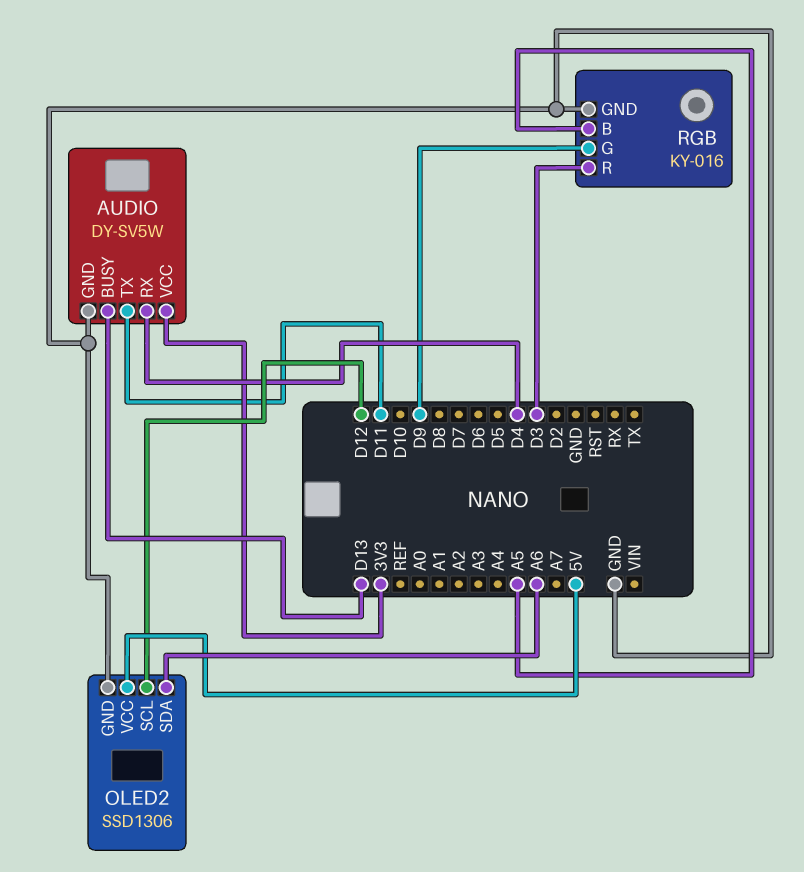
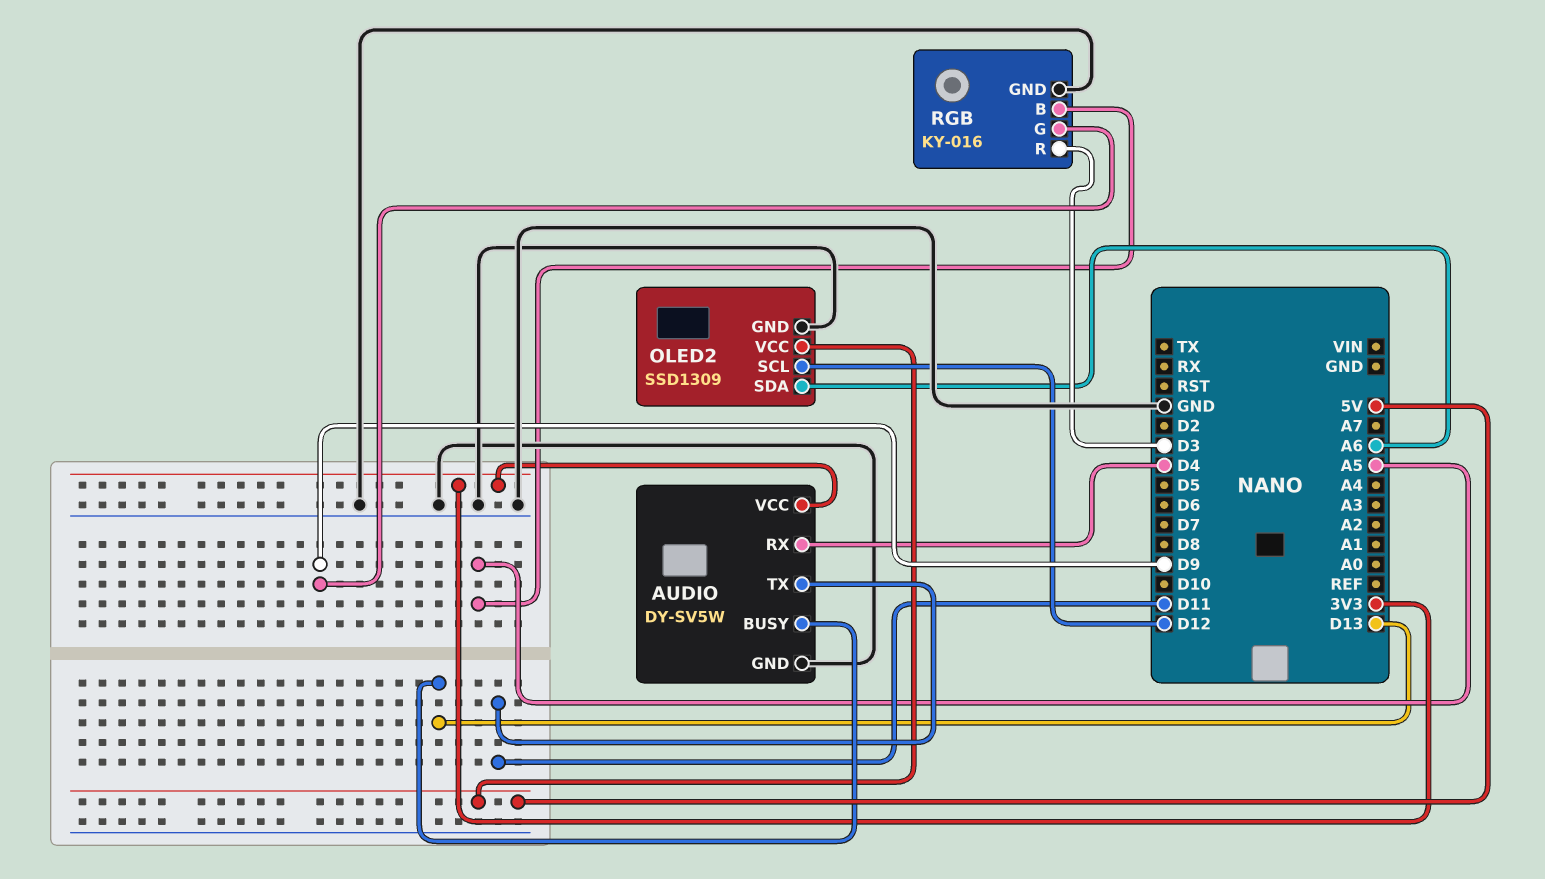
OLED2: SSD1306 -> SSD1309

